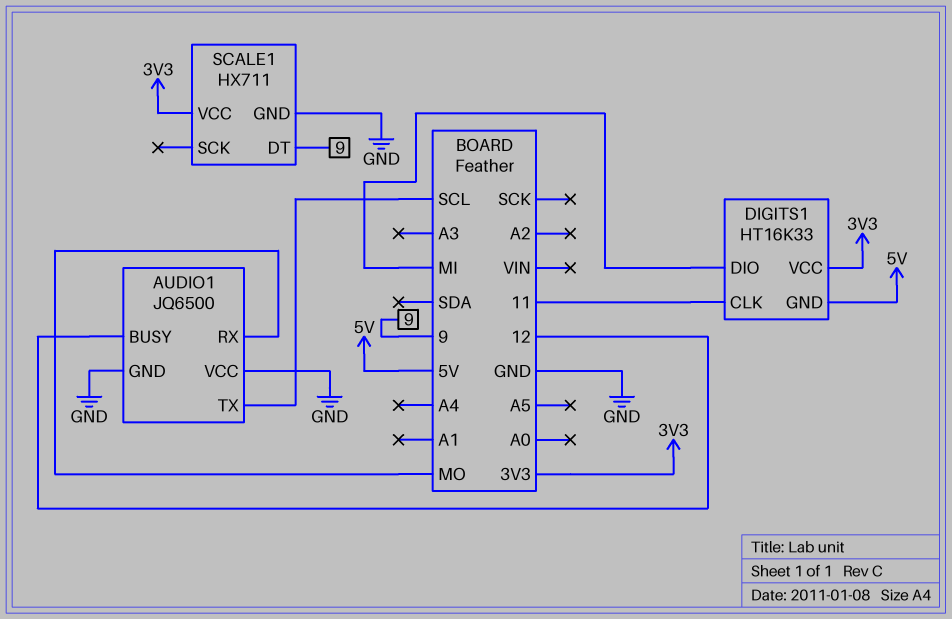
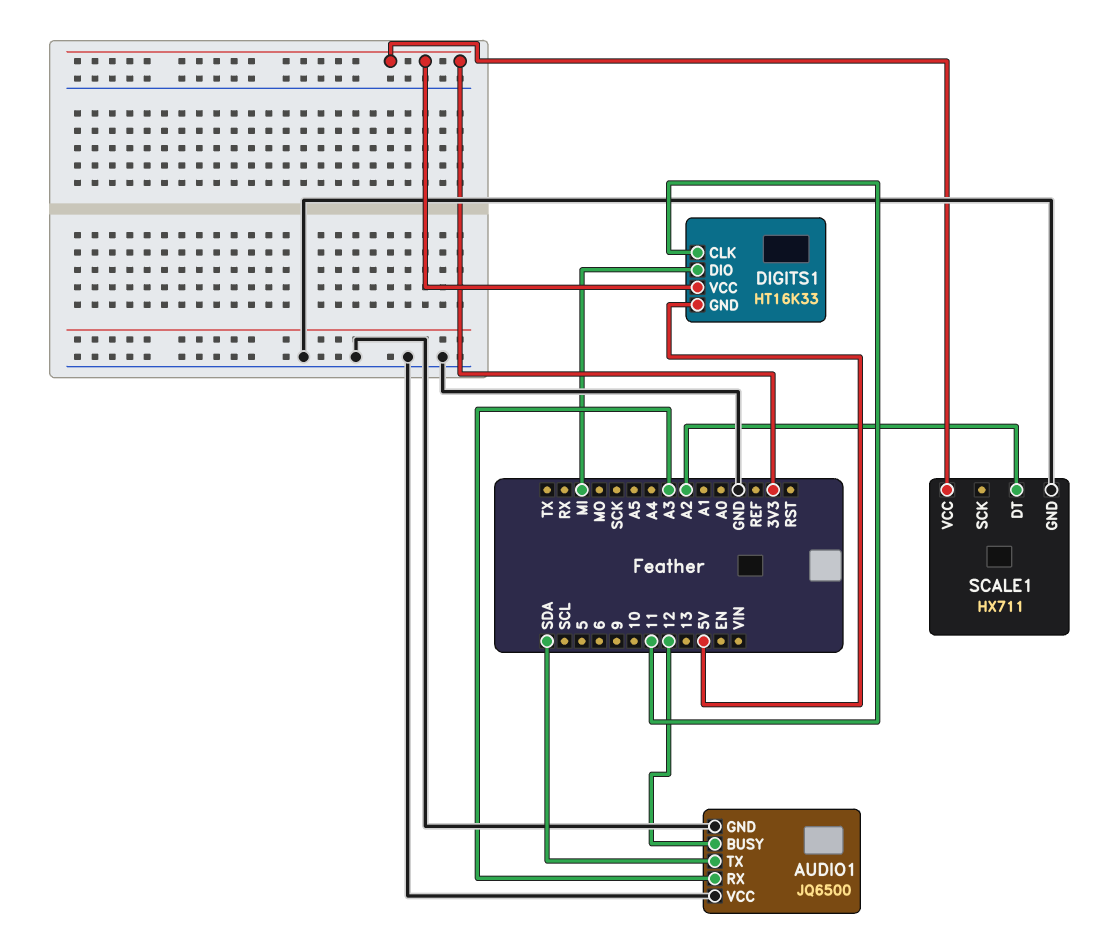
AUDIO1 pin RX: MO -> A3
AUDIO1 pin TX: SCL -> SDA
SCALE1 pin DT: 9 -> A2

